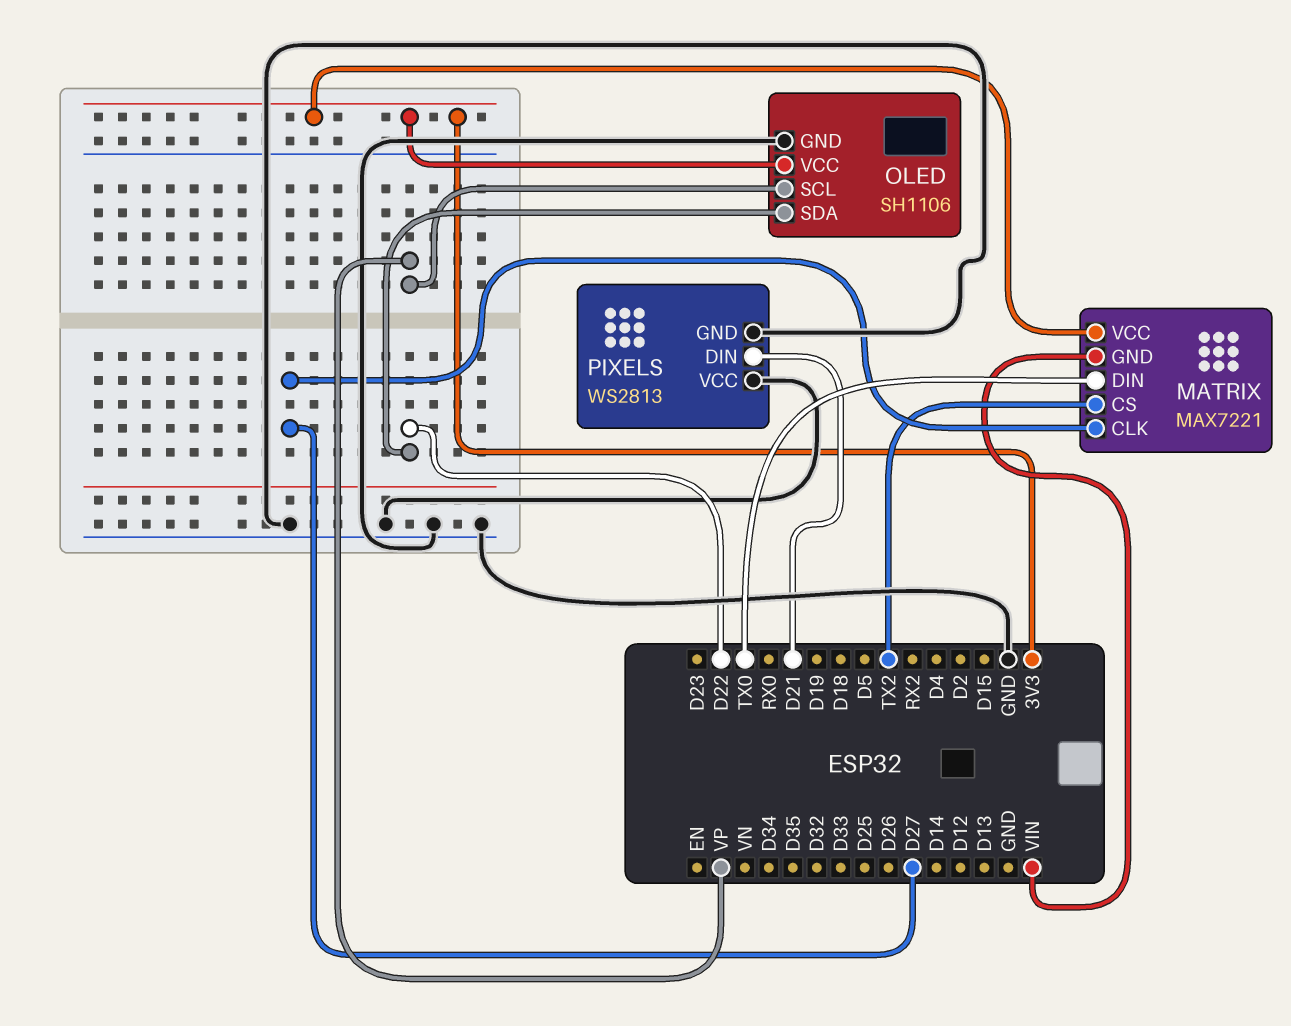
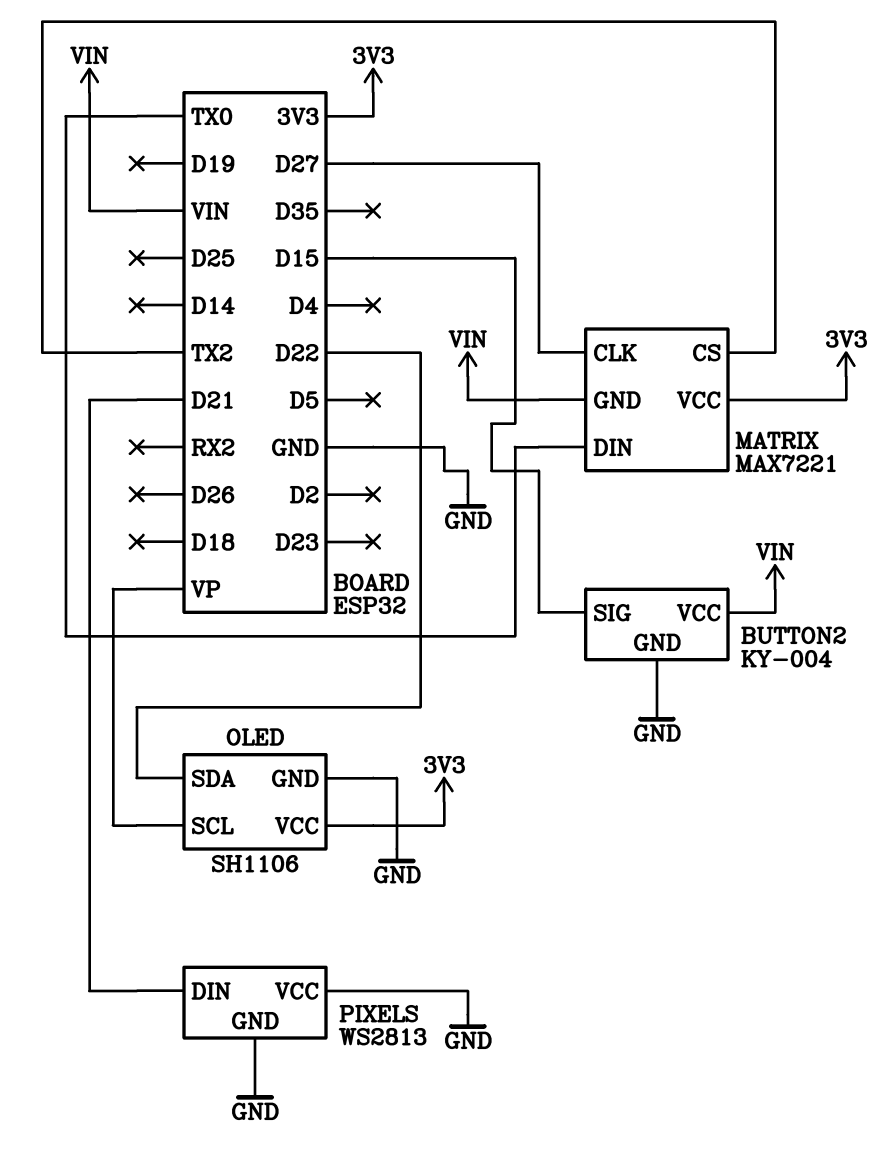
BUTTON2: none -> KY-004
BUTTON2 pin GND: none -> GND
BUTTON2 pin SIG: none -> D15
BUTTON2 pin VCC: none -> VIN

